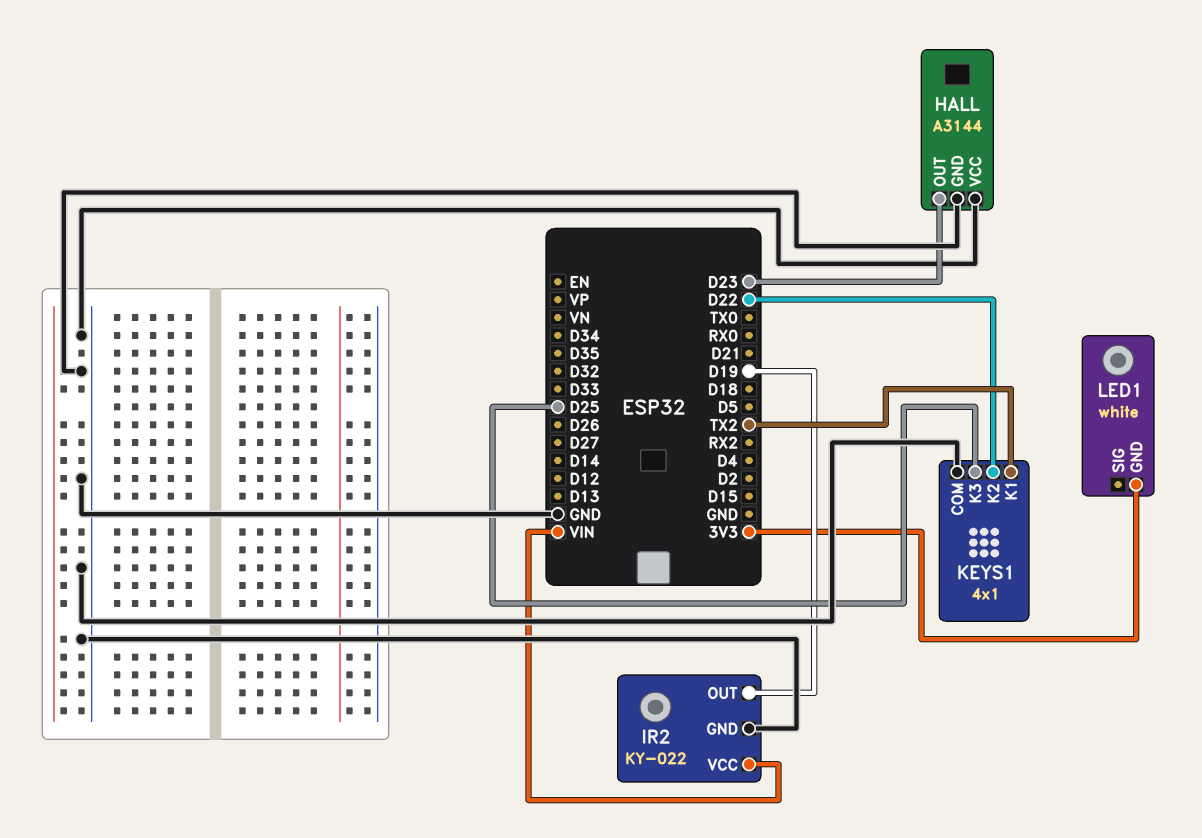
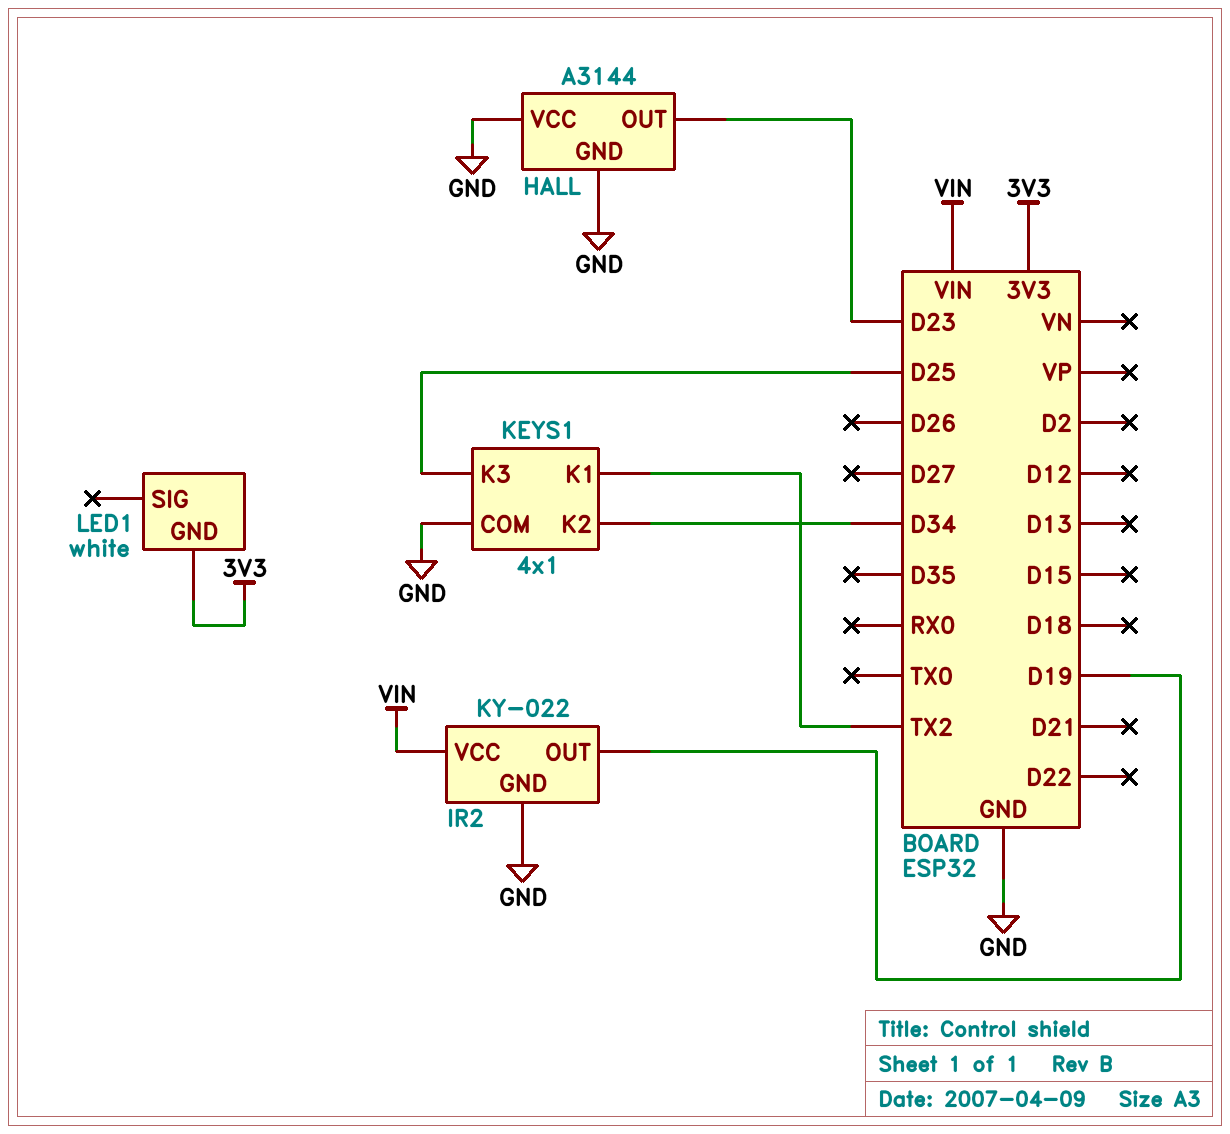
KEYS1 pin K2: D22 -> D34

